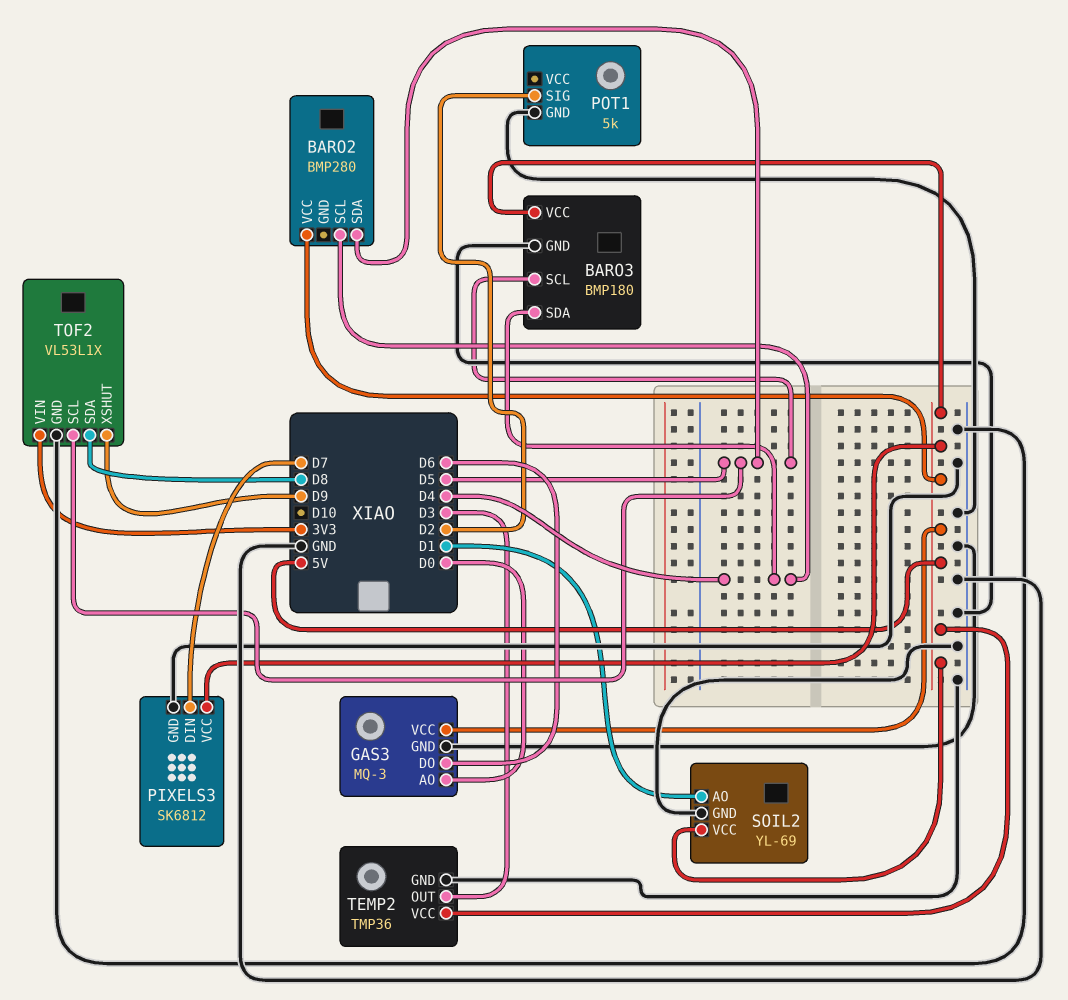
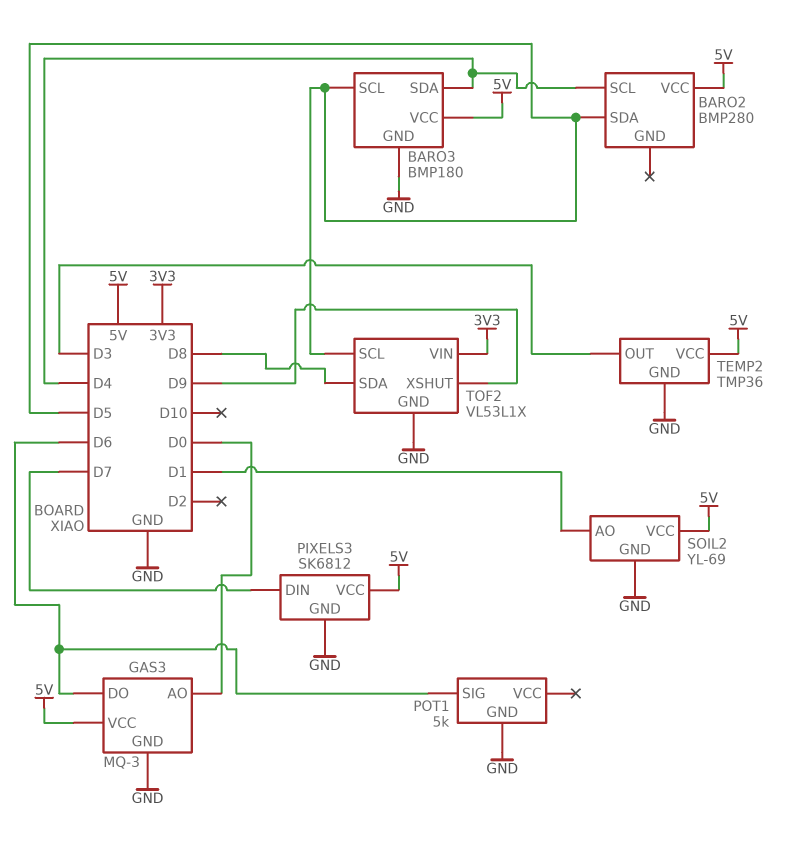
POT1 pin SIG: D2 -> D6

